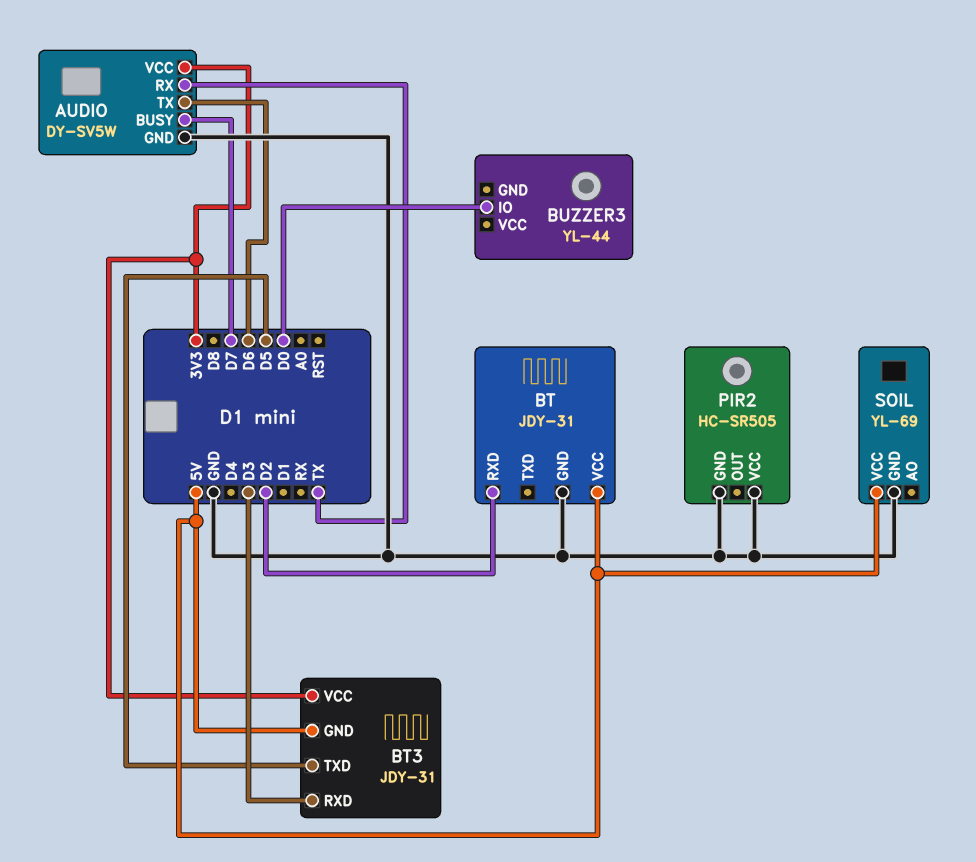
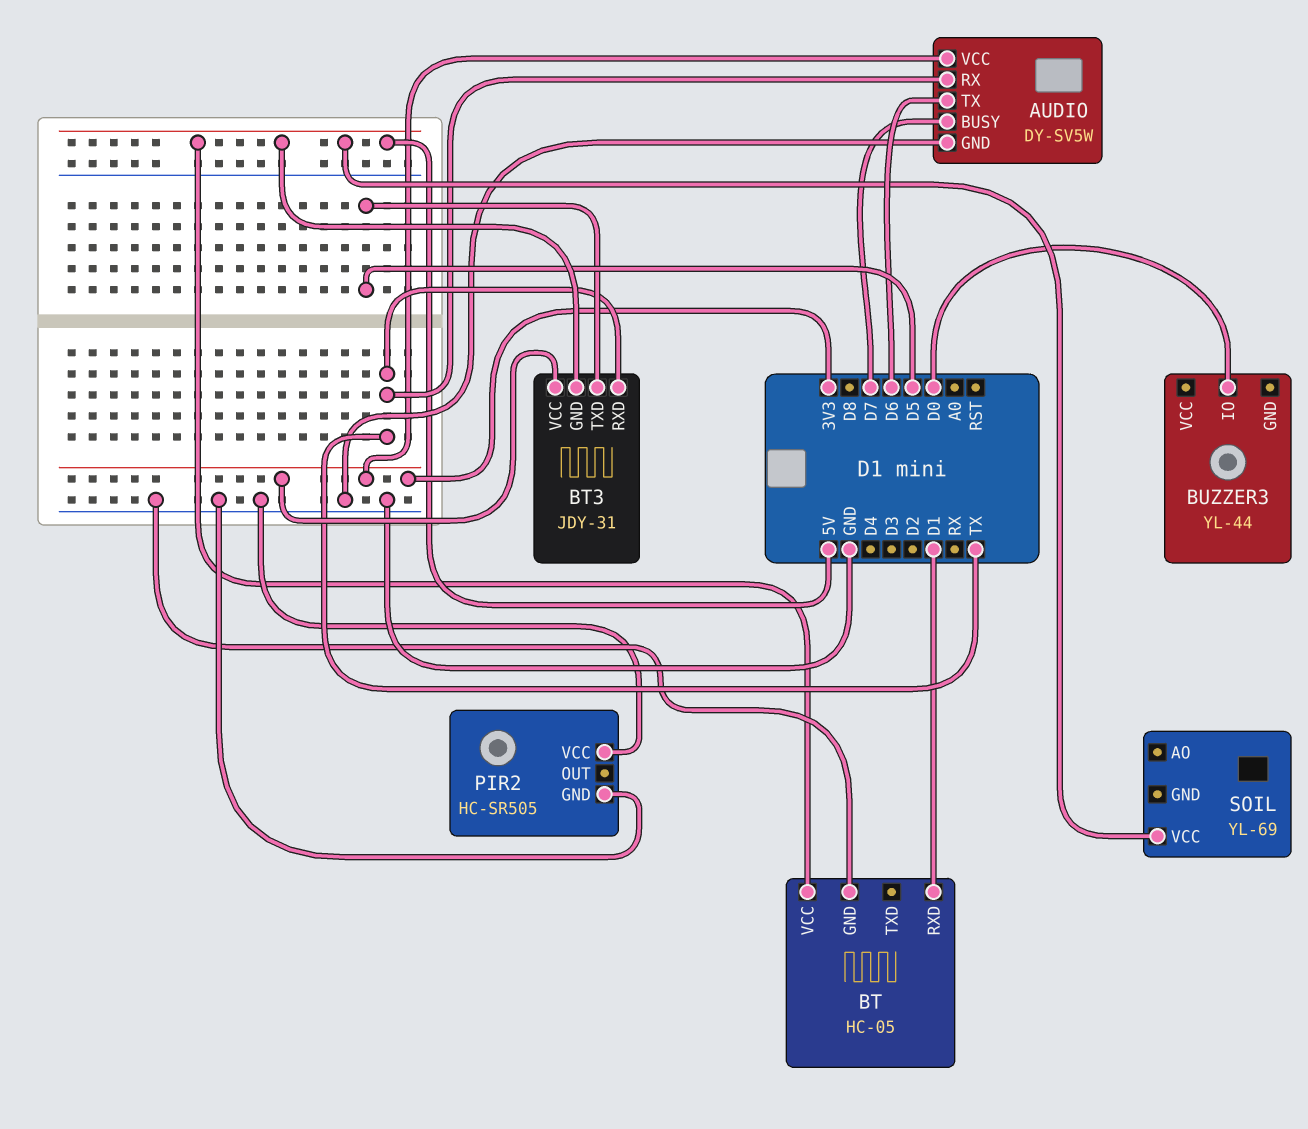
BT: JDY-31 -> HC-05
BT pin RXD: D2 -> D1
BT3 pin RXD: D3 -> TX
SOIL pin GND: GND -> none

